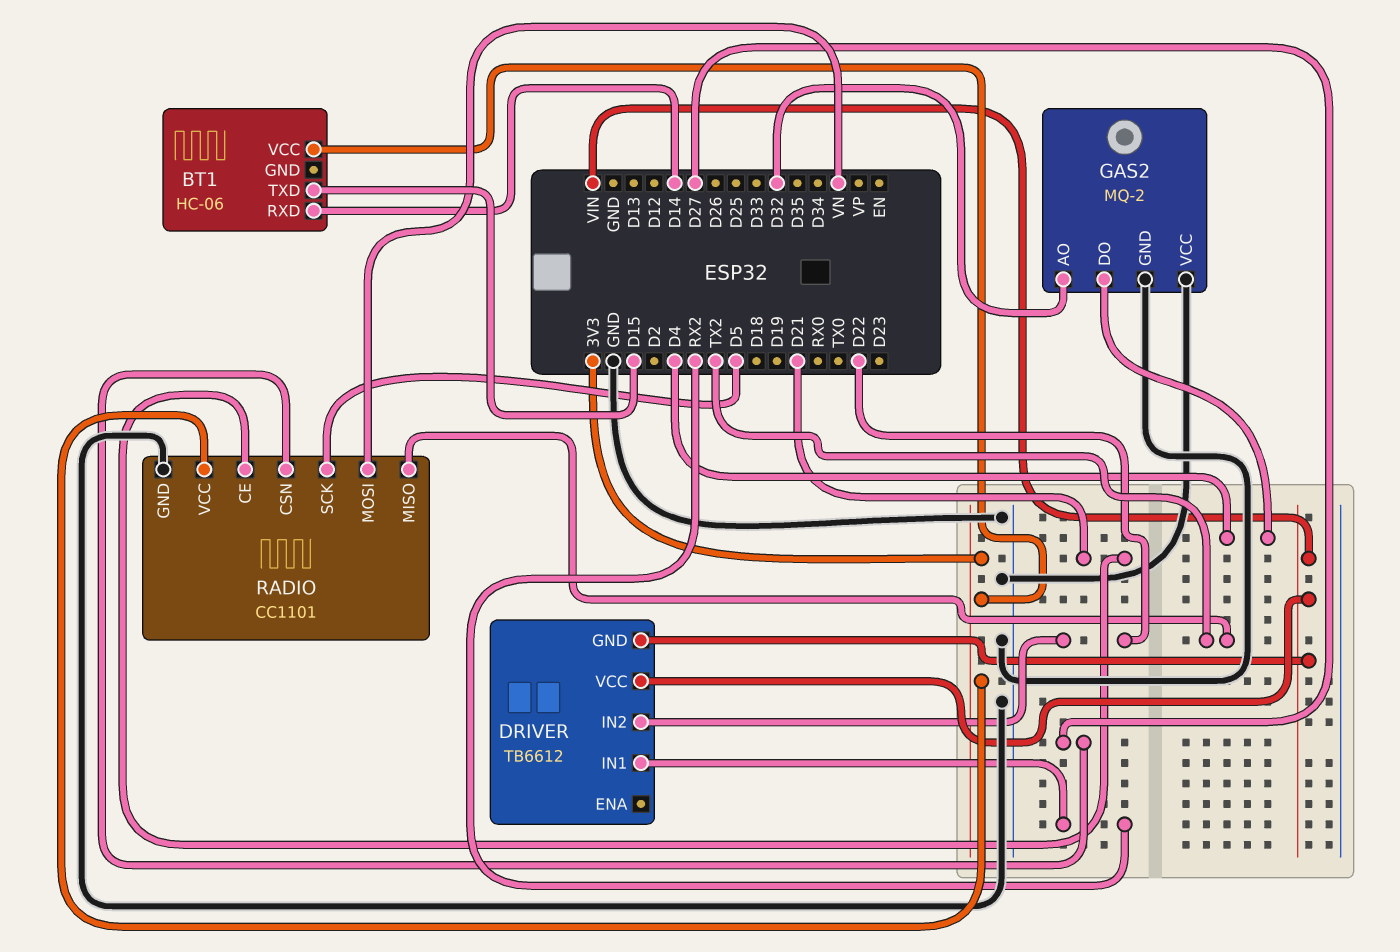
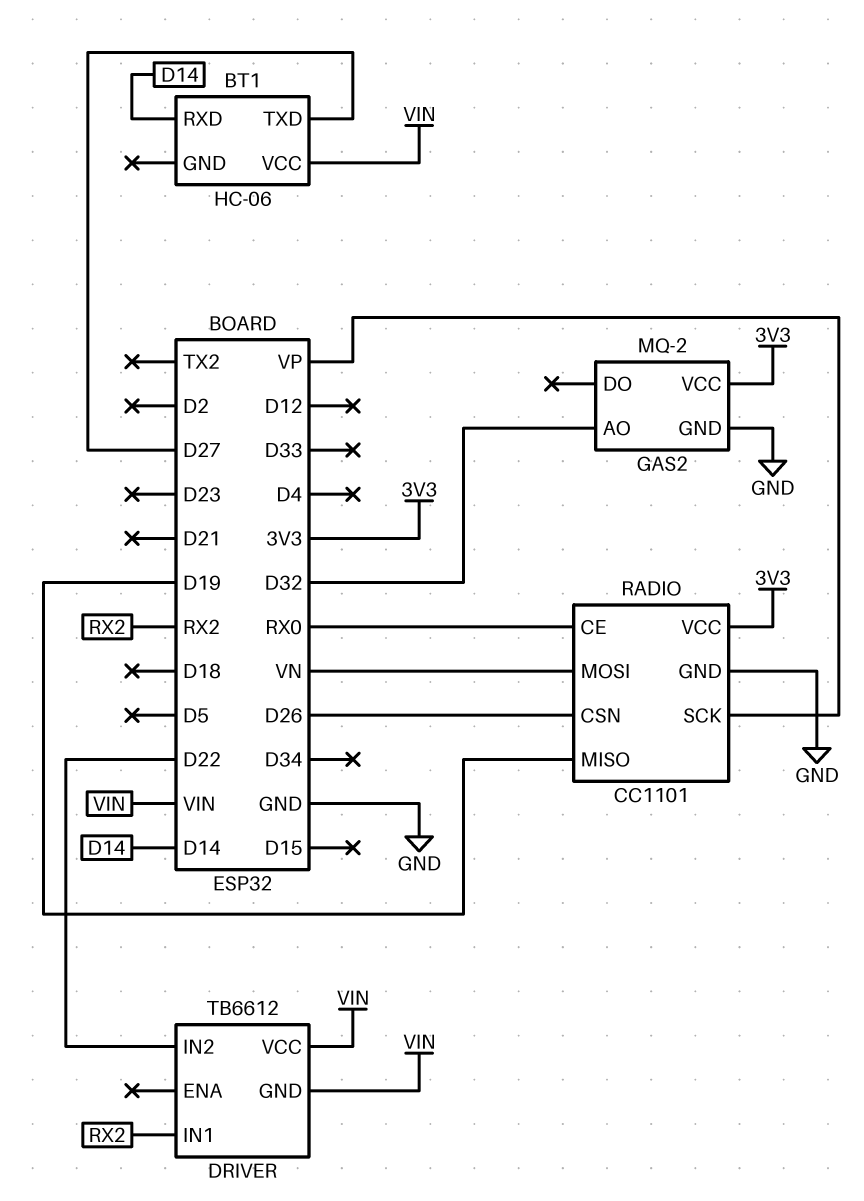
BT1 pin TXD: D15 -> D27
BT1 pin VCC: 3V3 -> VIN
GAS2 pin DO: D4 -> none
GAS2 pin VCC: GND -> 3V3
RADIO pin CE: D21 -> RX0
RADIO pin CSN: D27 -> D26
RADIO pin MISO: TX2 -> D19
RADIO pin SCK: D5 -> VP

